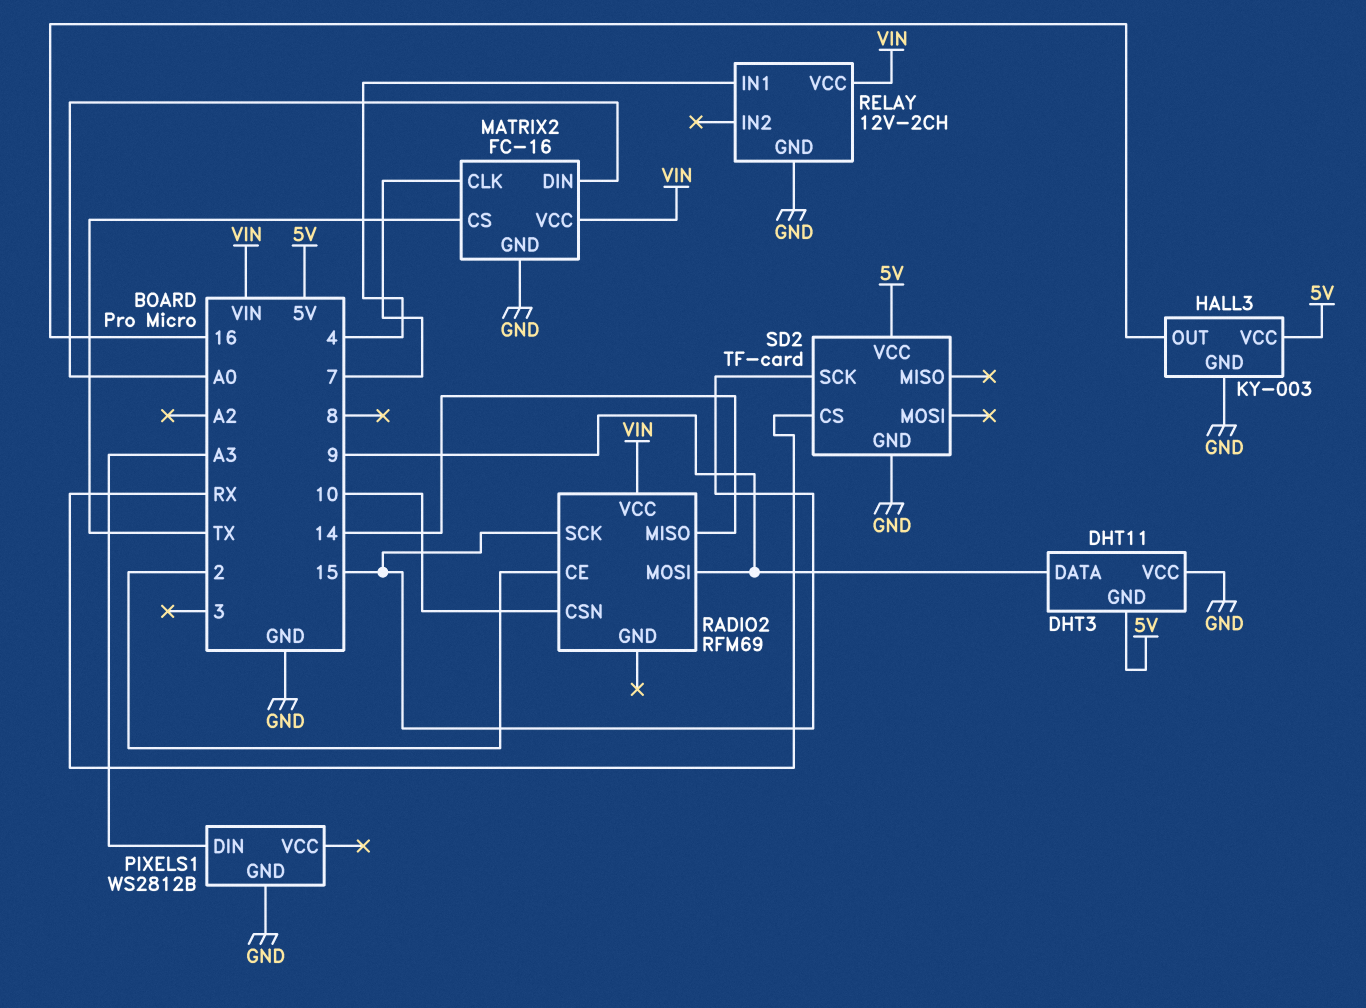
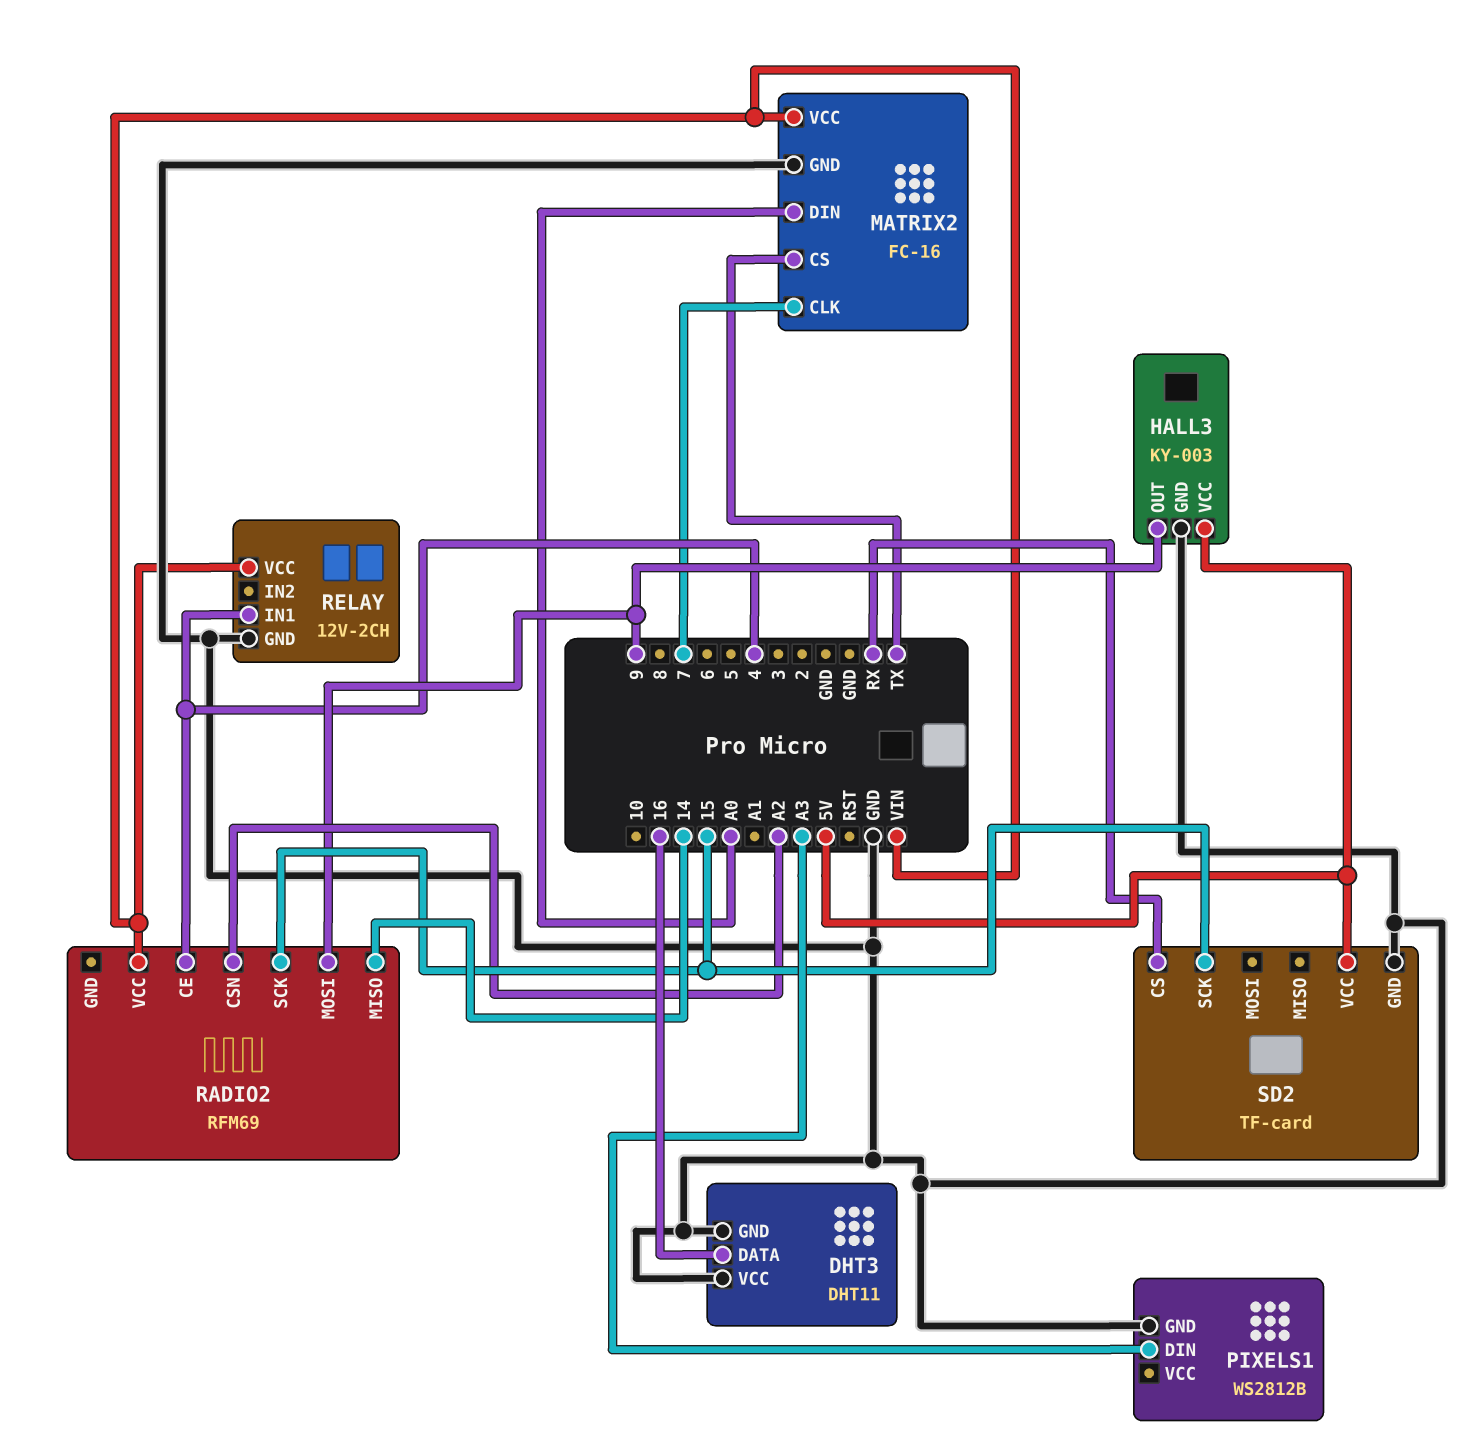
DHT3 pin DATA: 9 -> 16
DHT3 pin GND: 5V -> GND
HALL3 pin OUT: 16 -> 9
RADIO2 pin CE: 2 -> 4
RADIO2 pin CSN: 10 -> A2

